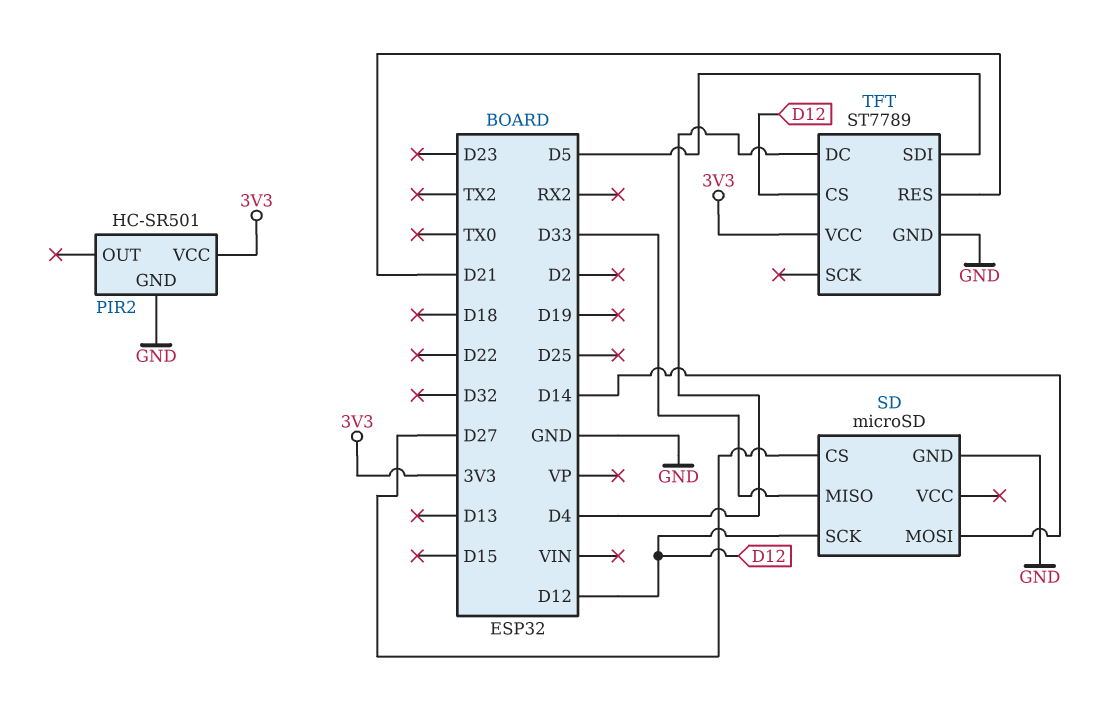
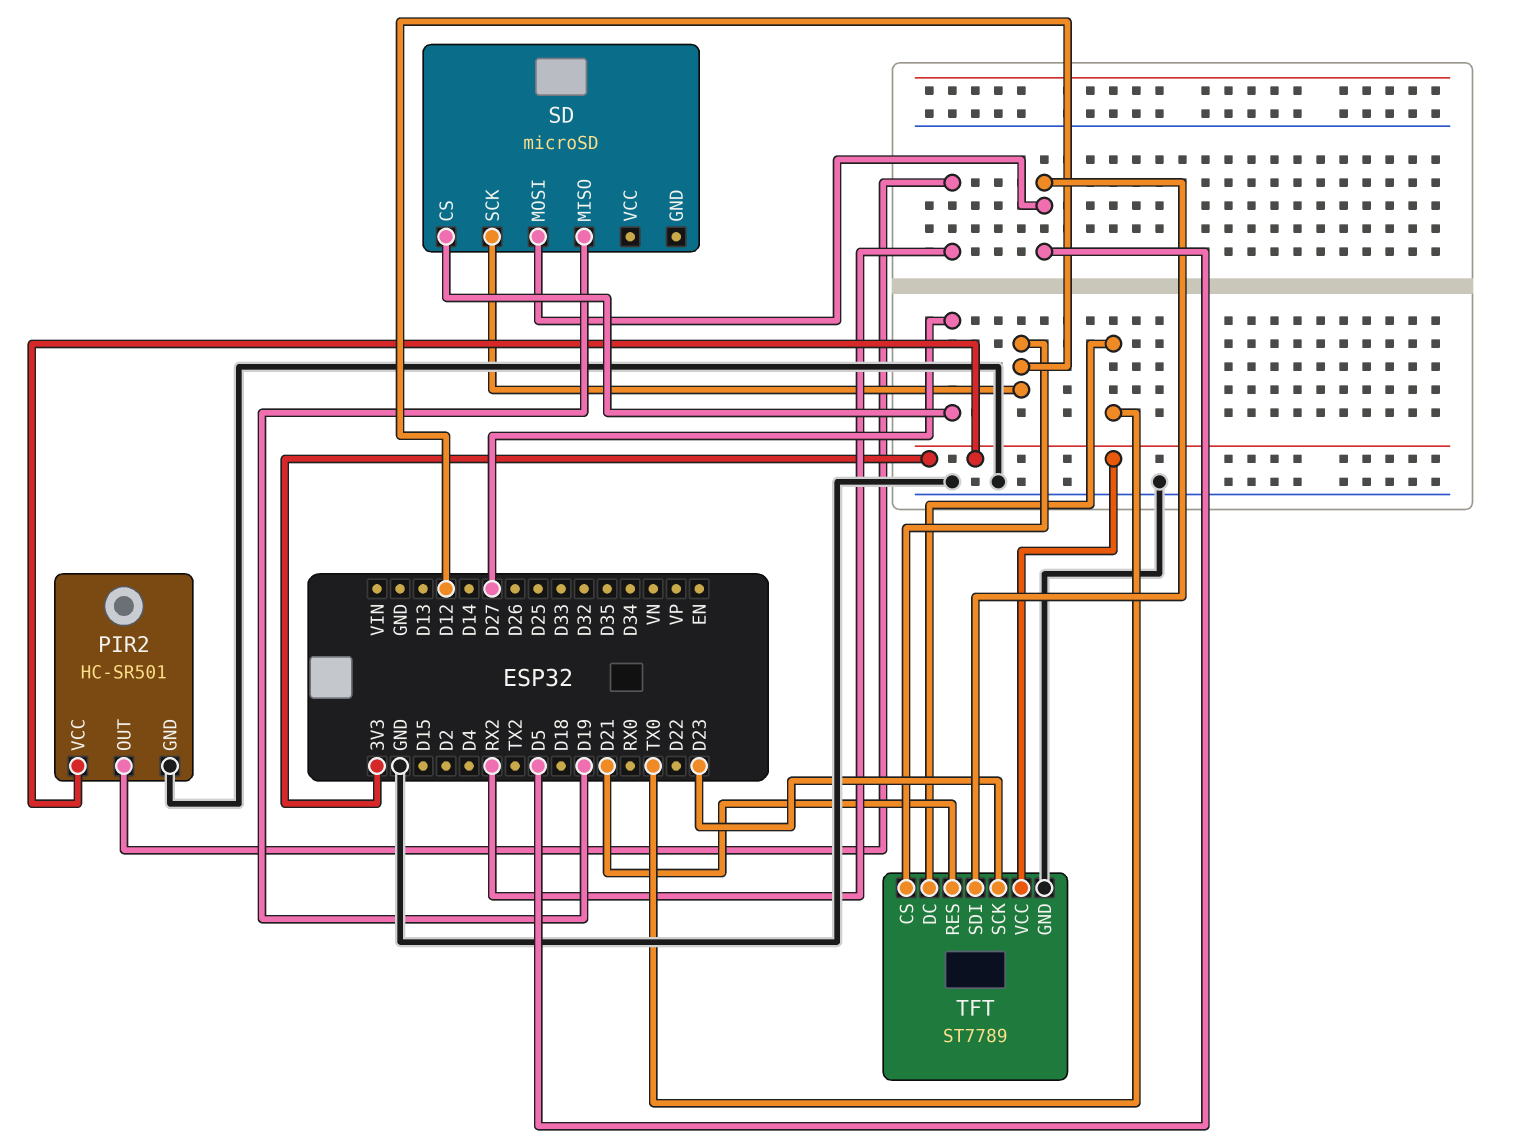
PIR2 pin OUT: none -> RX2
SD pin GND: GND -> none
SD pin MISO: D33 -> D19
SD pin MOSI: D14 -> D5
TFT pin DC: D4 -> TX0
TFT pin SCK: none -> D23

